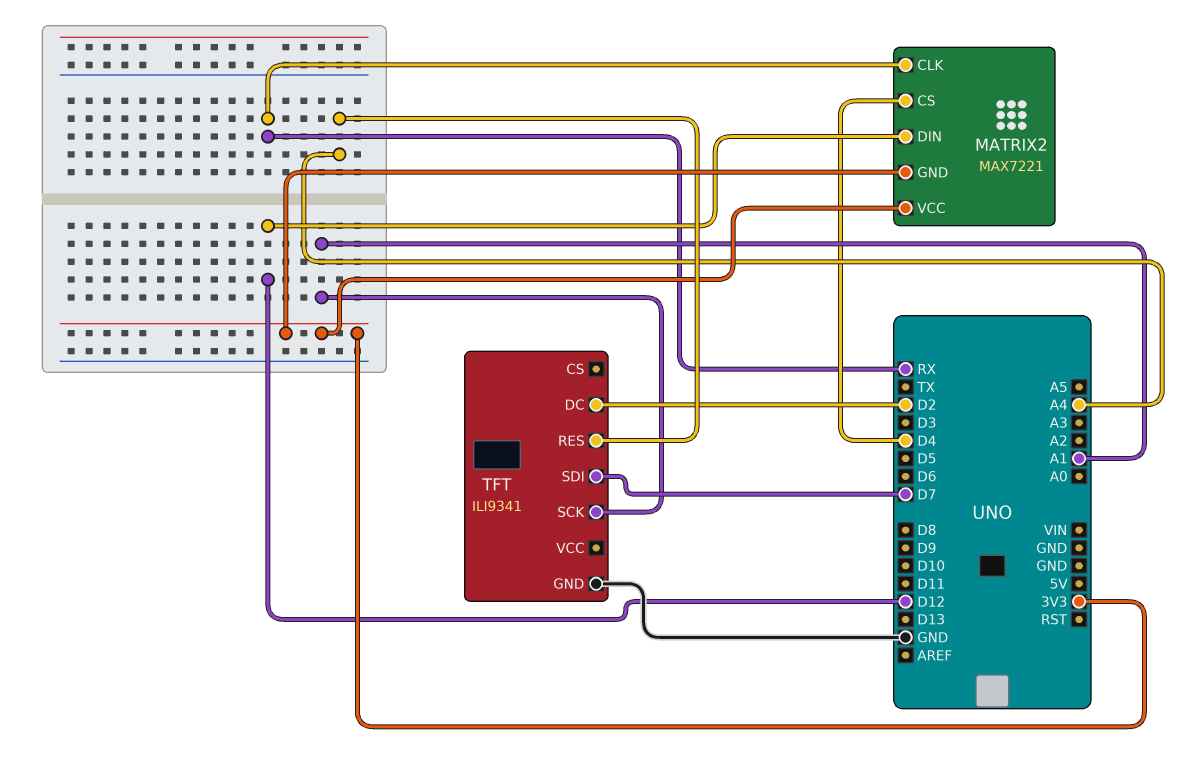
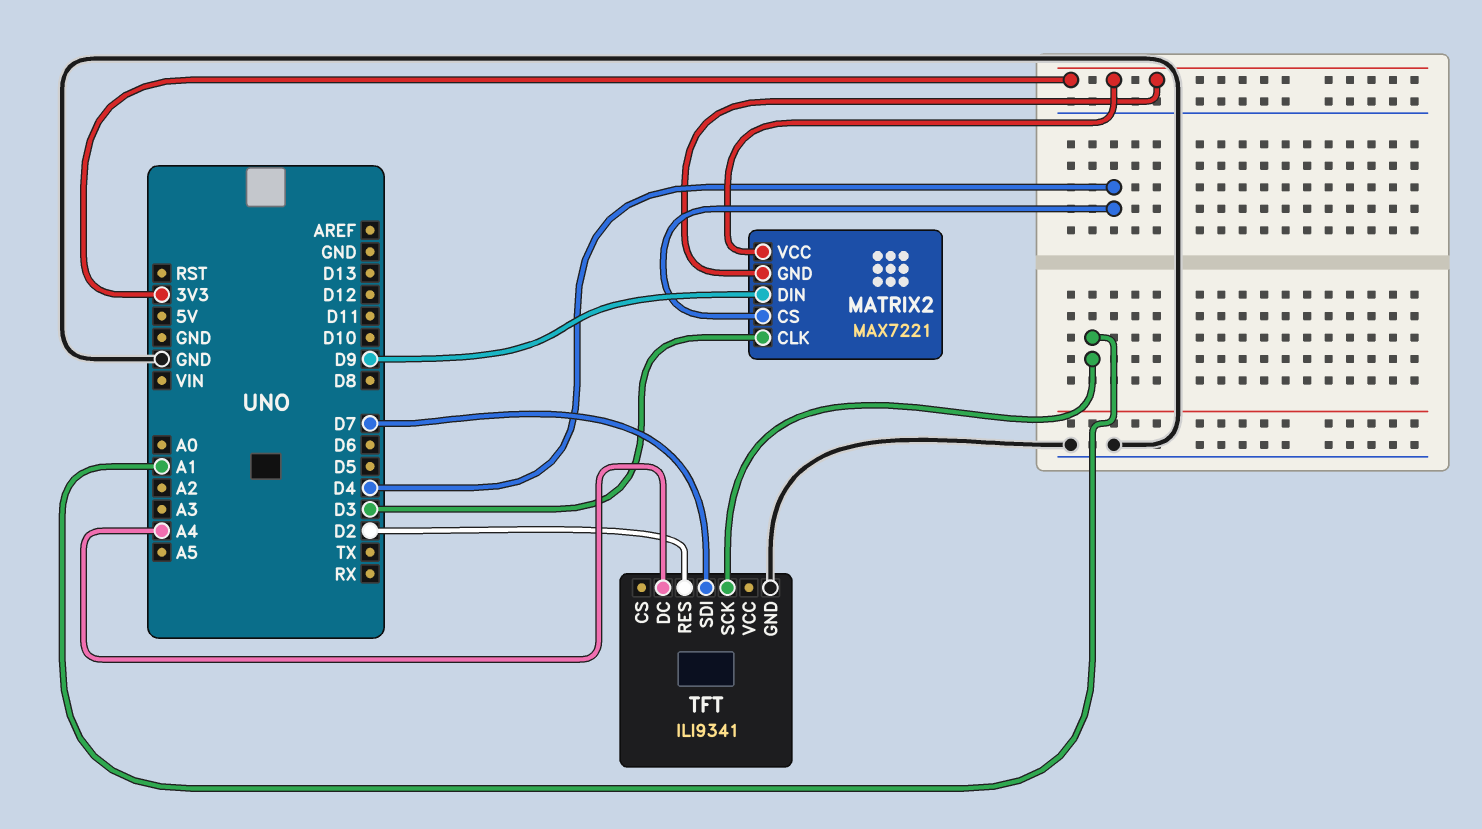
MATRIX2 pin CLK: RX -> D3
MATRIX2 pin DIN: D12 -> D9
TFT pin DC: D2 -> A4
TFT pin RES: A4 -> D2

